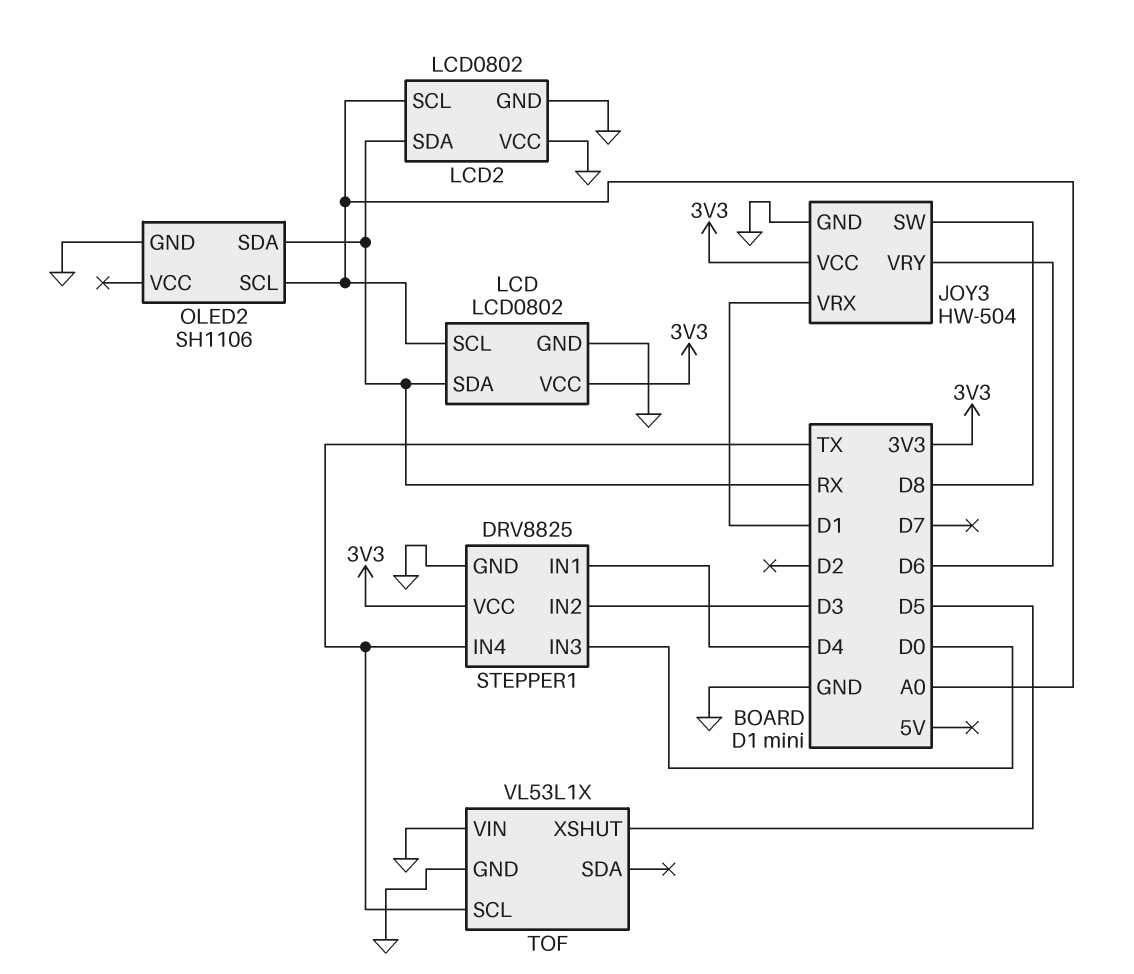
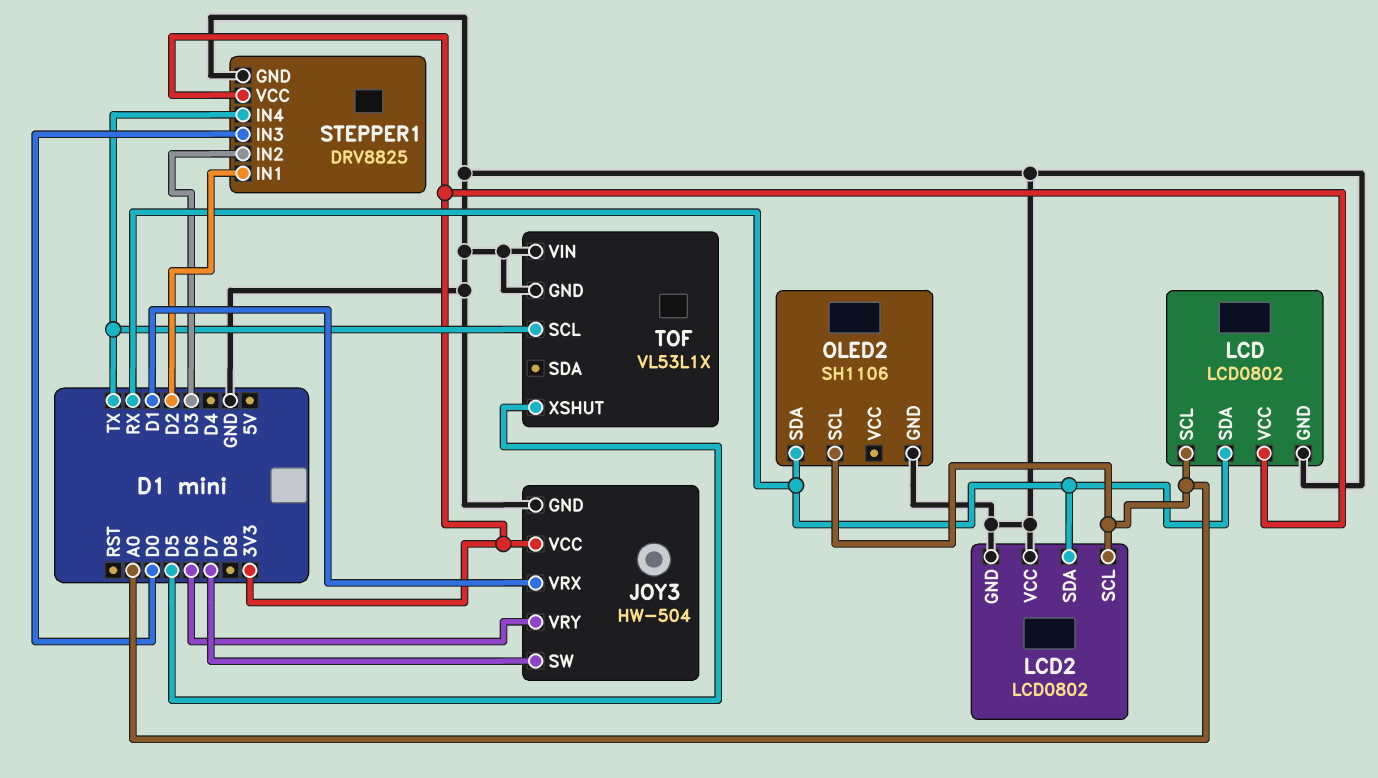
JOY3 pin SW: D8 -> D7
STEPPER1 pin IN1: D4 -> D2

